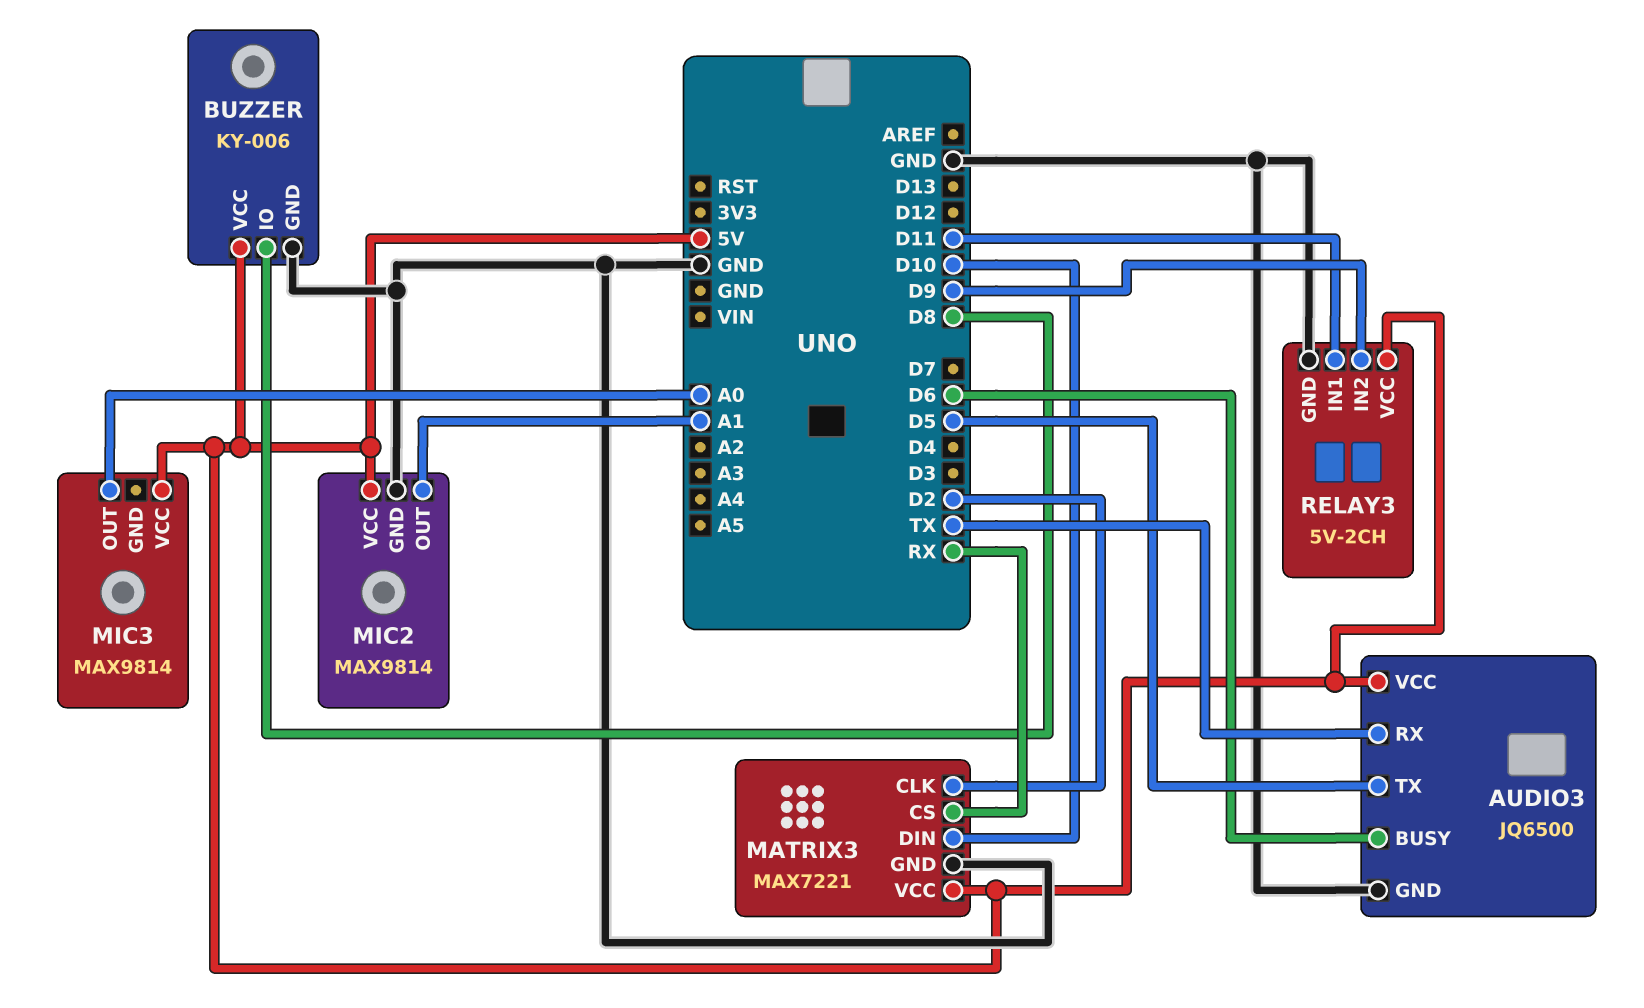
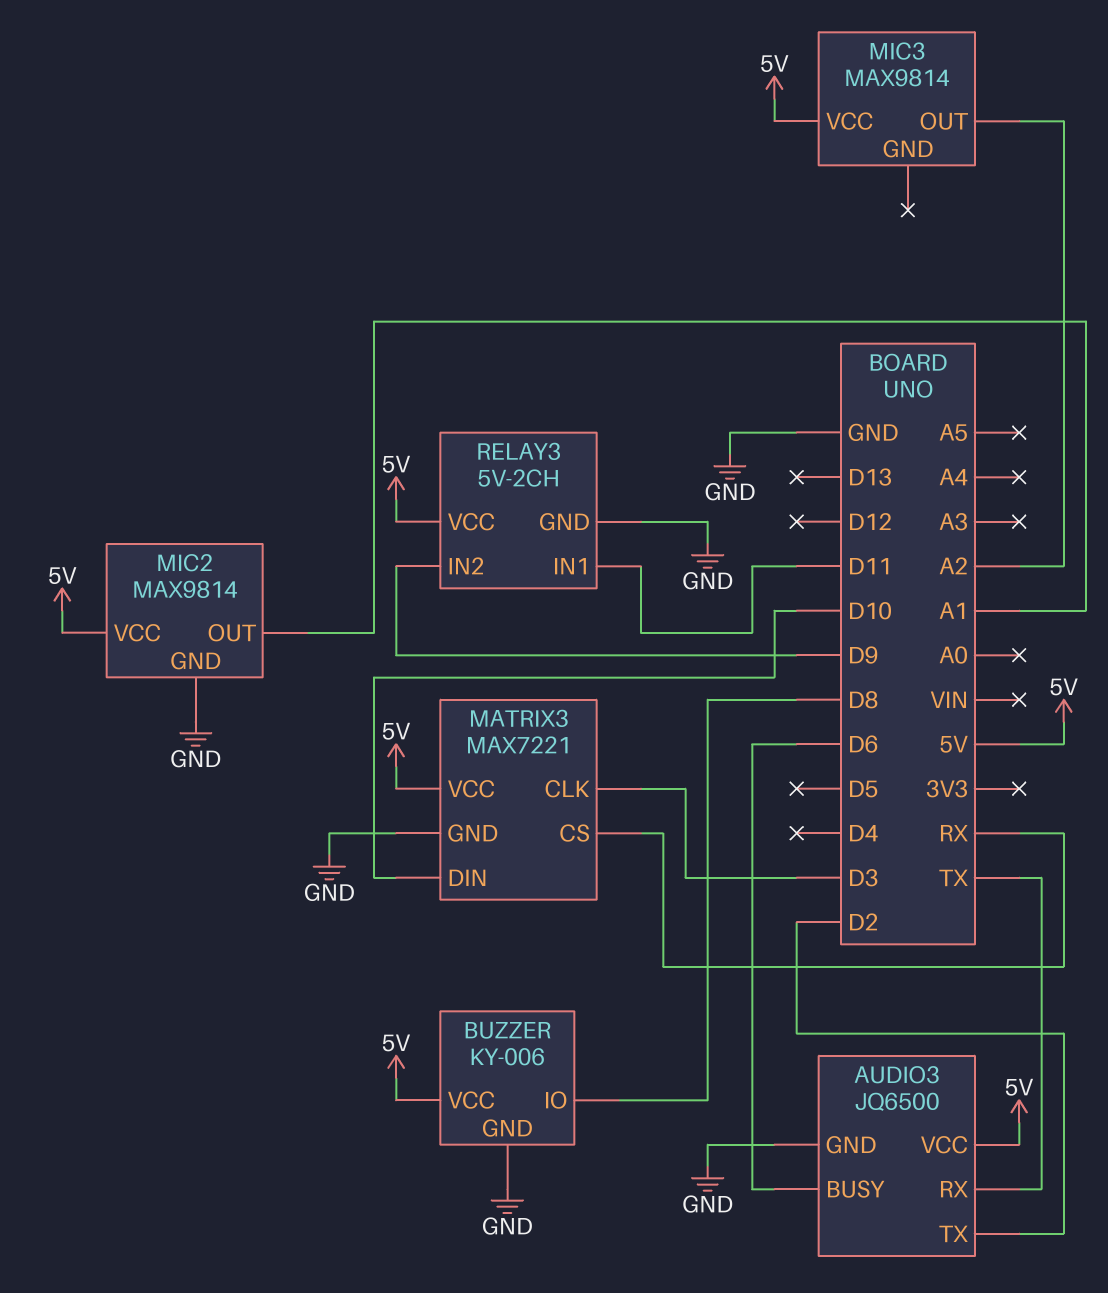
AUDIO3 pin TX: D5 -> D2
MATRIX3 pin CLK: D2 -> D3
MIC3 pin OUT: A0 -> A2

